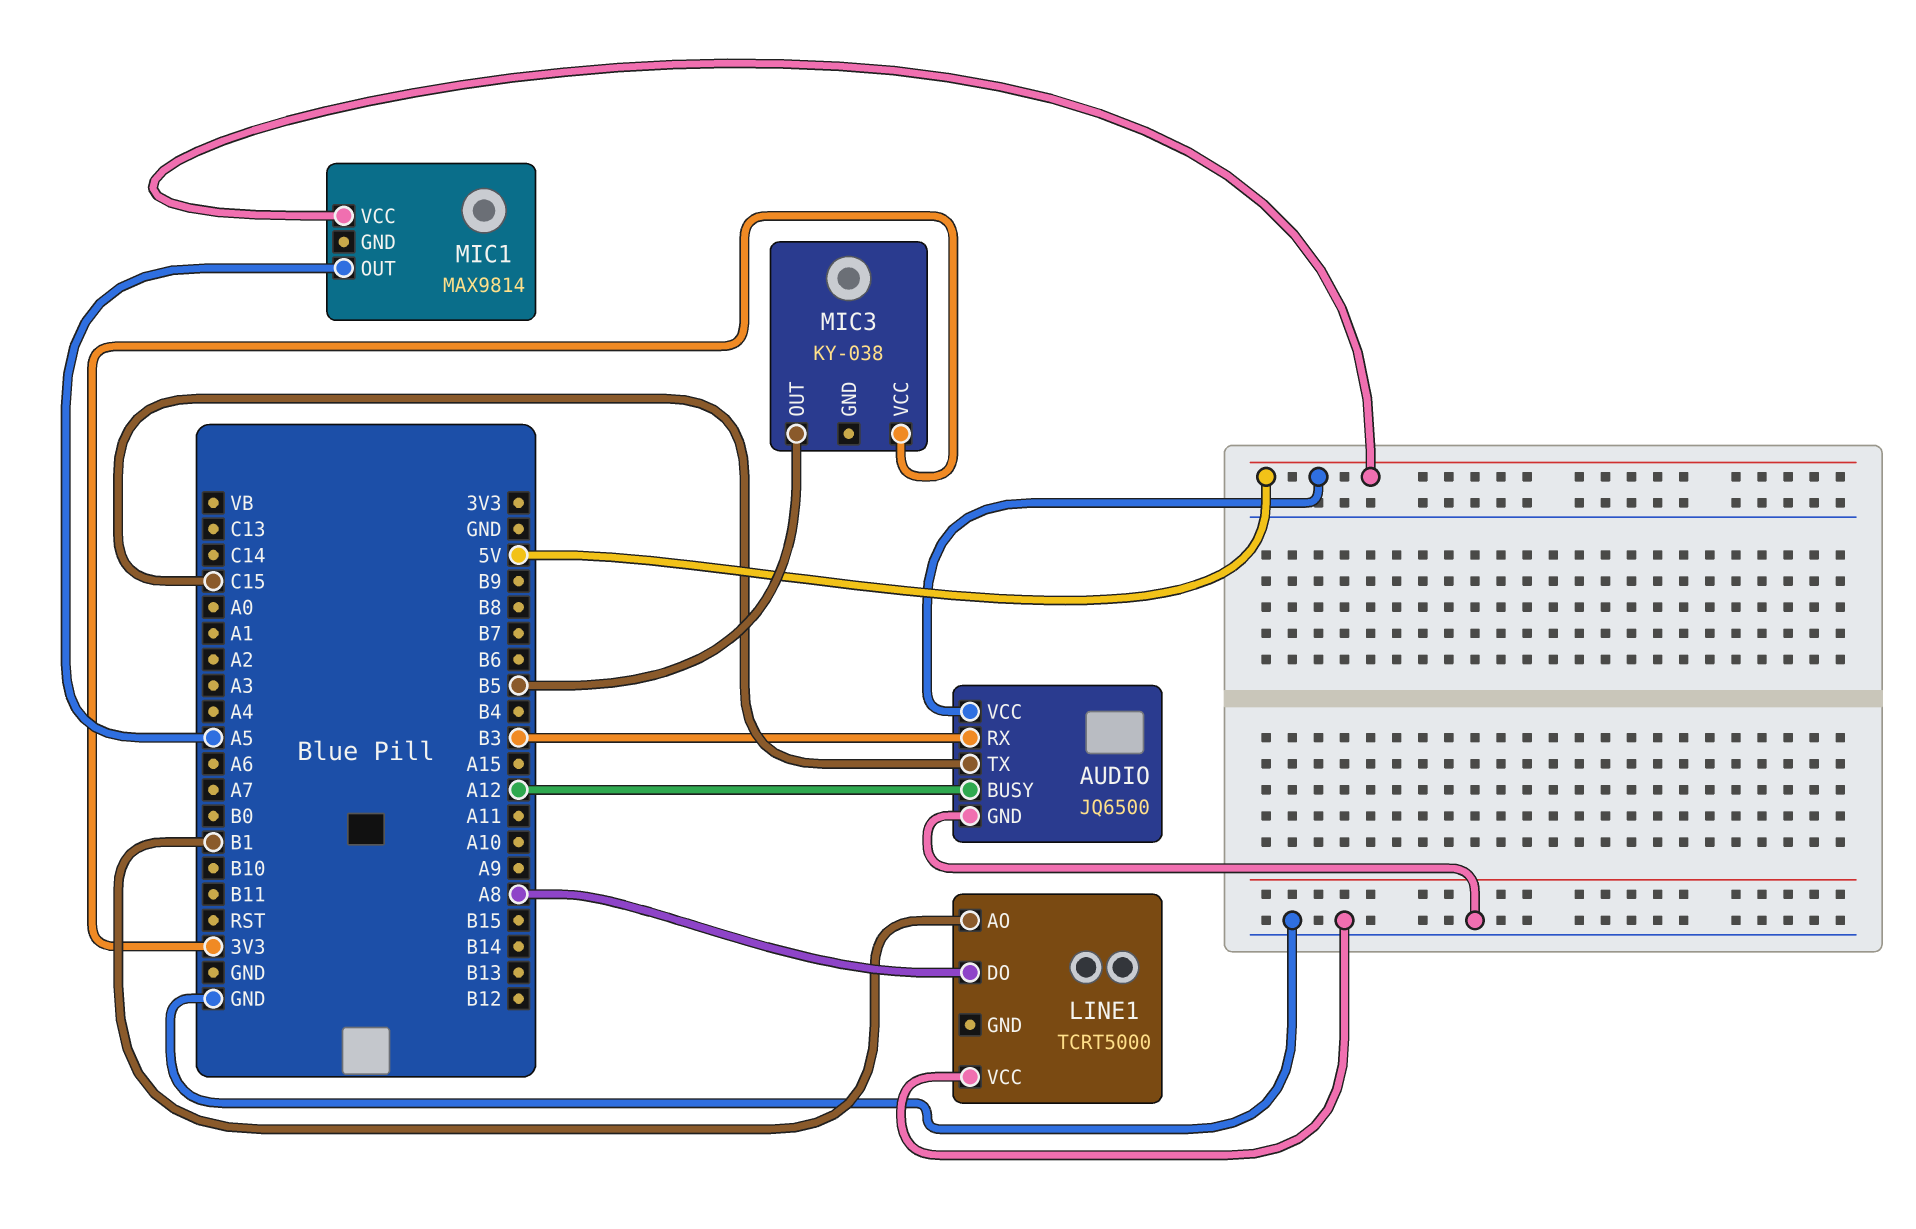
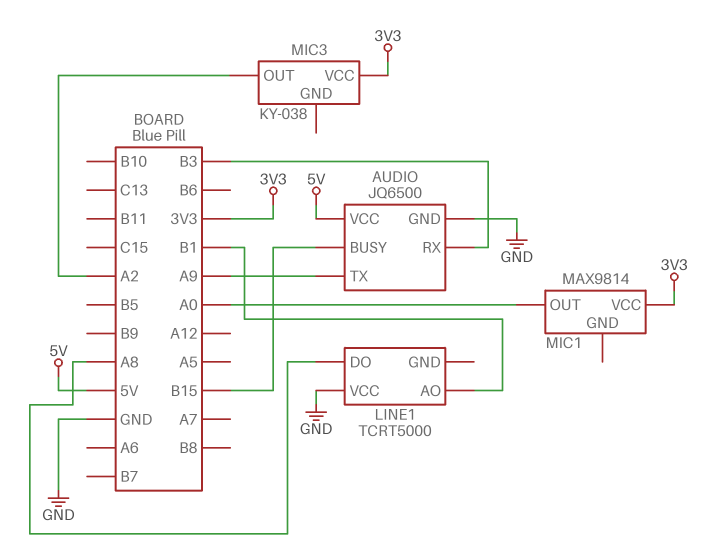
AUDIO pin BUSY: A12 -> B15
AUDIO pin TX: C15 -> A9
MIC1 pin OUT: A5 -> A0
MIC1 pin VCC: 5V -> 3V3
MIC3 pin OUT: B5 -> A2

